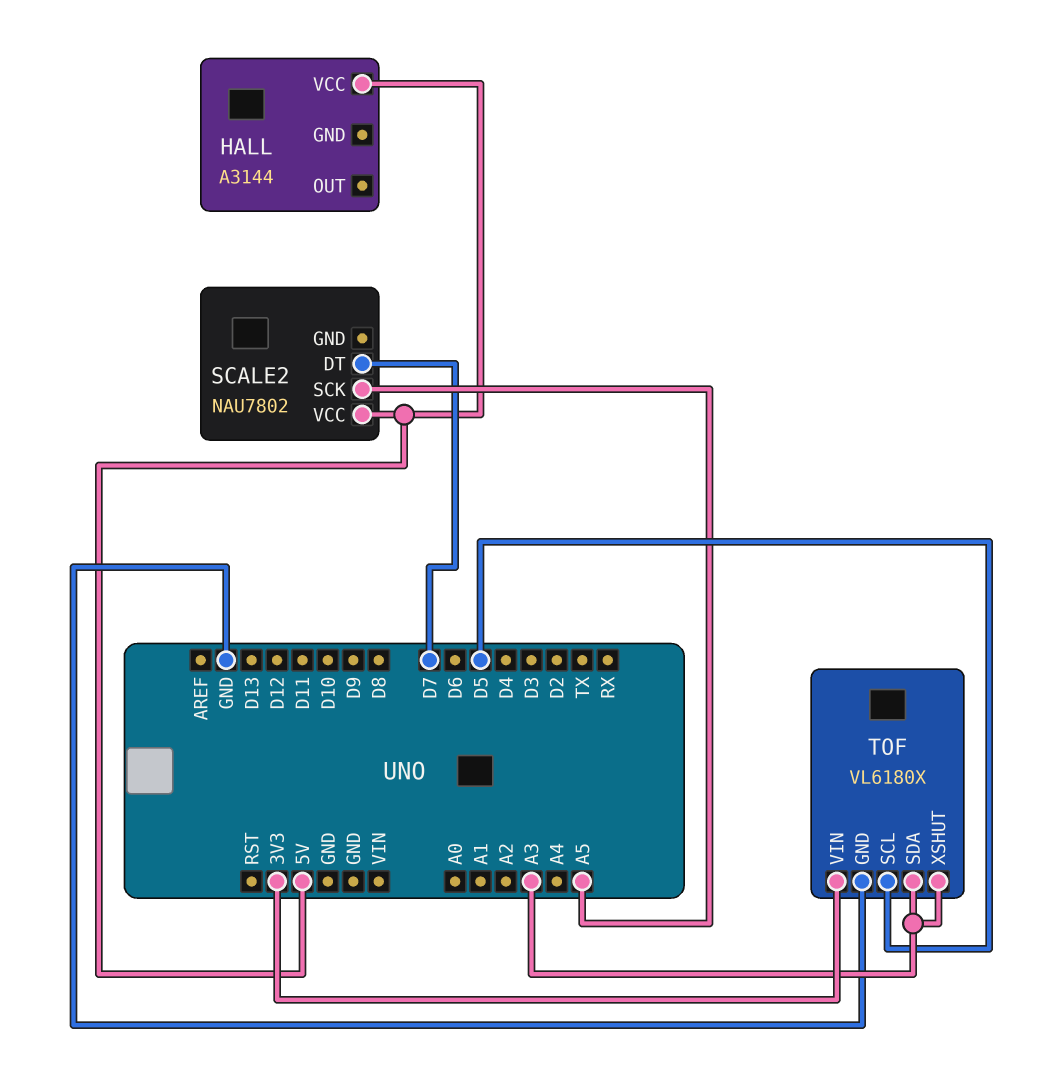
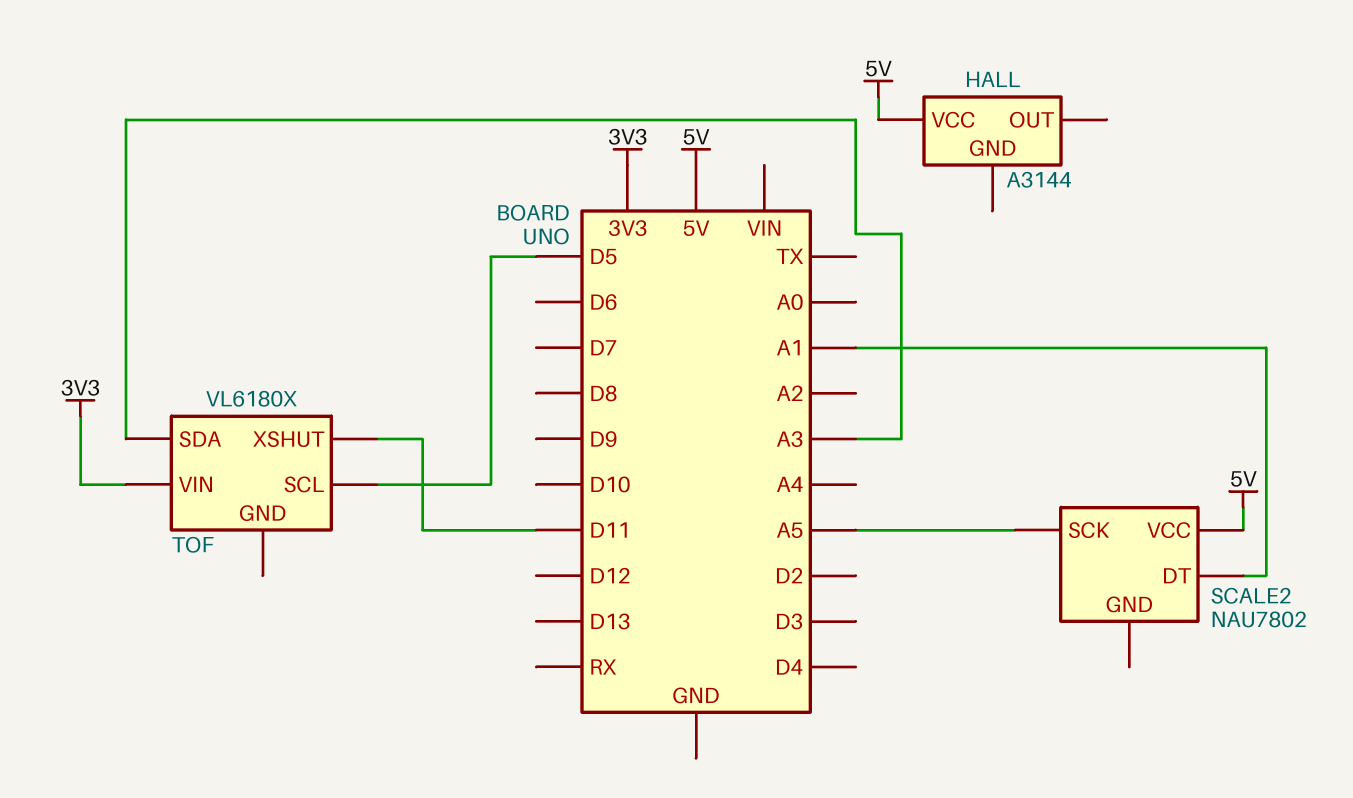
SCALE2 pin DT: D7 -> A1
TOF pin GND: GND -> none
TOF pin XSHUT: A3 -> D11

